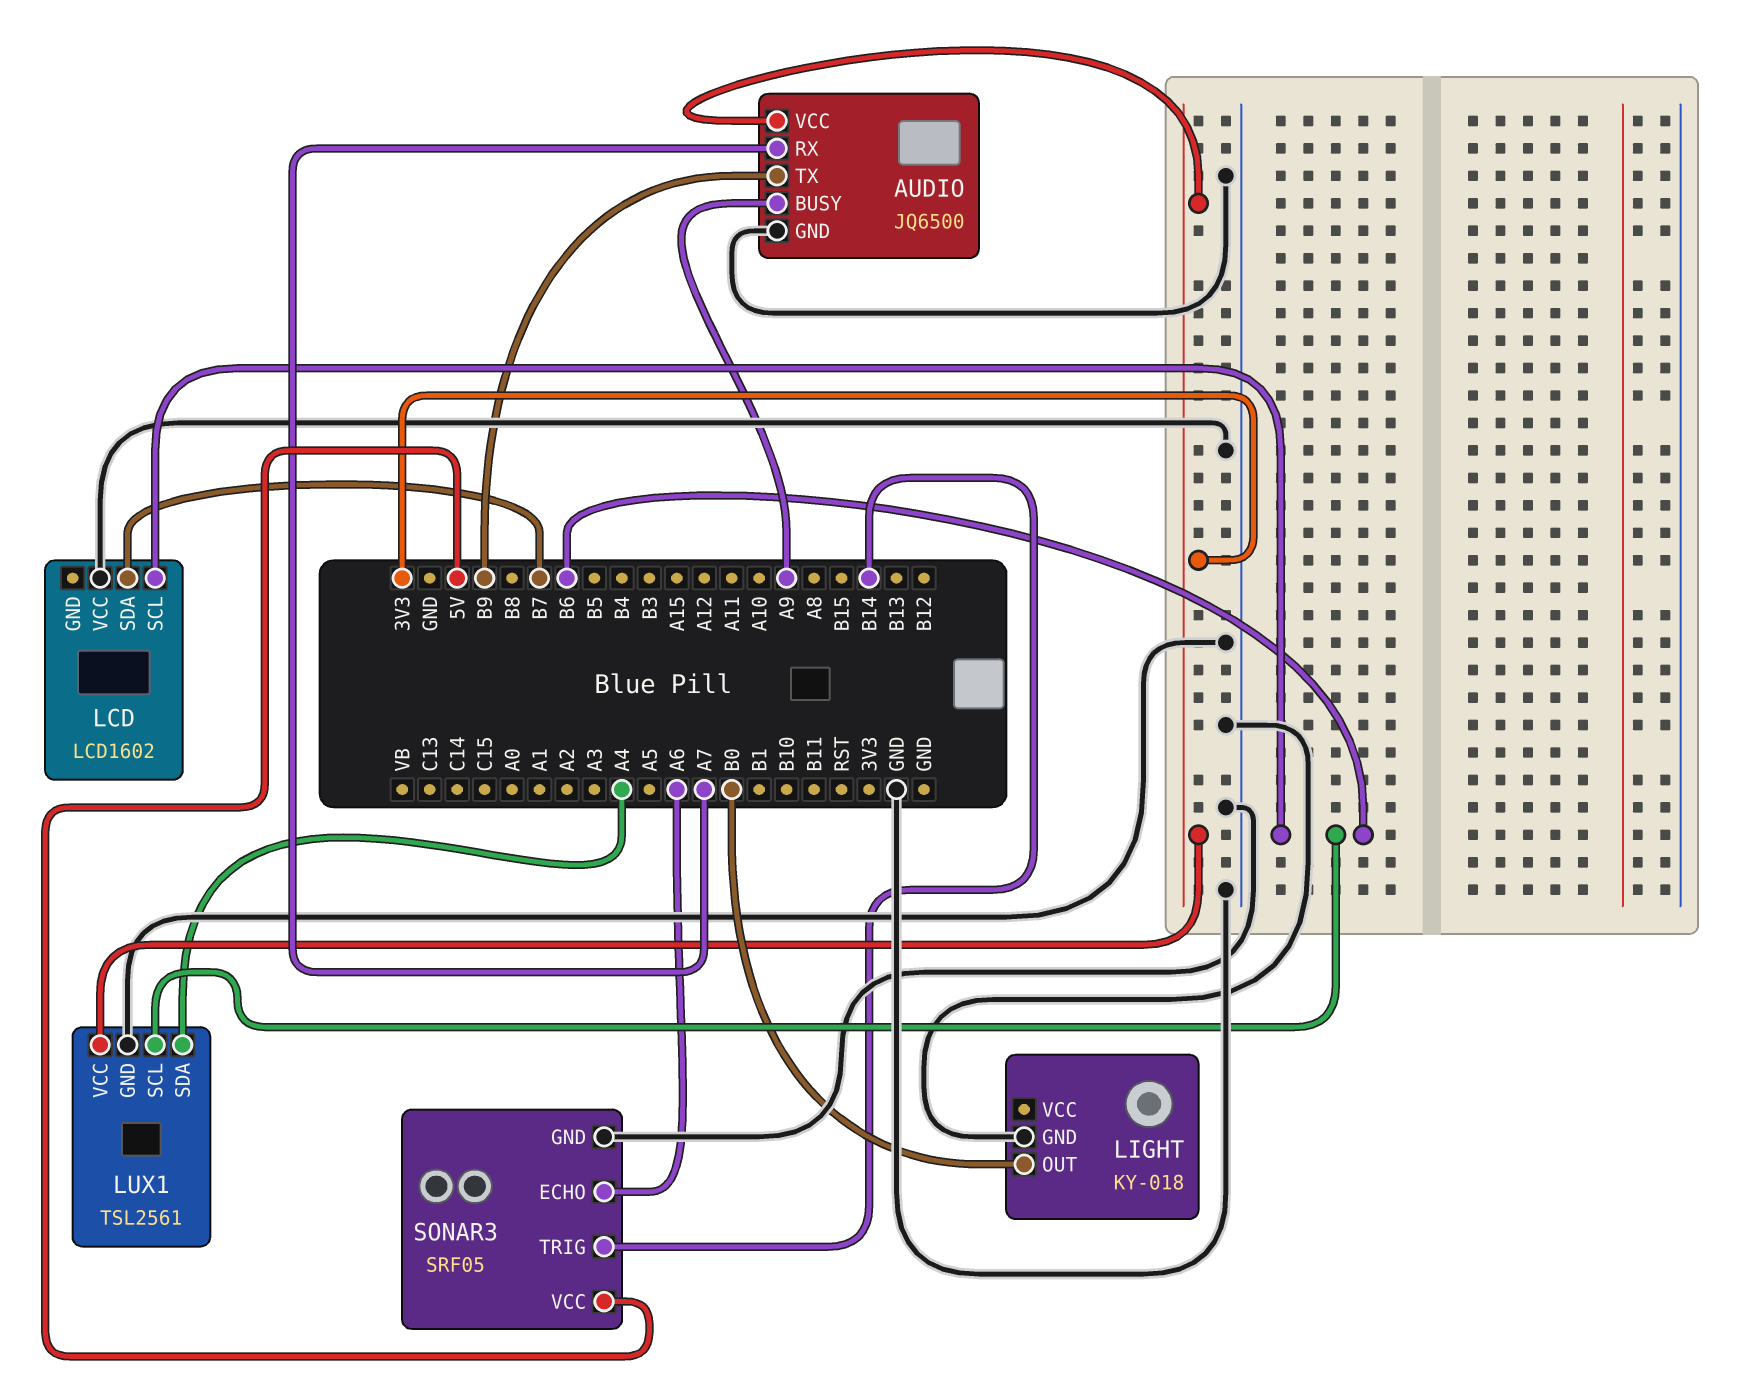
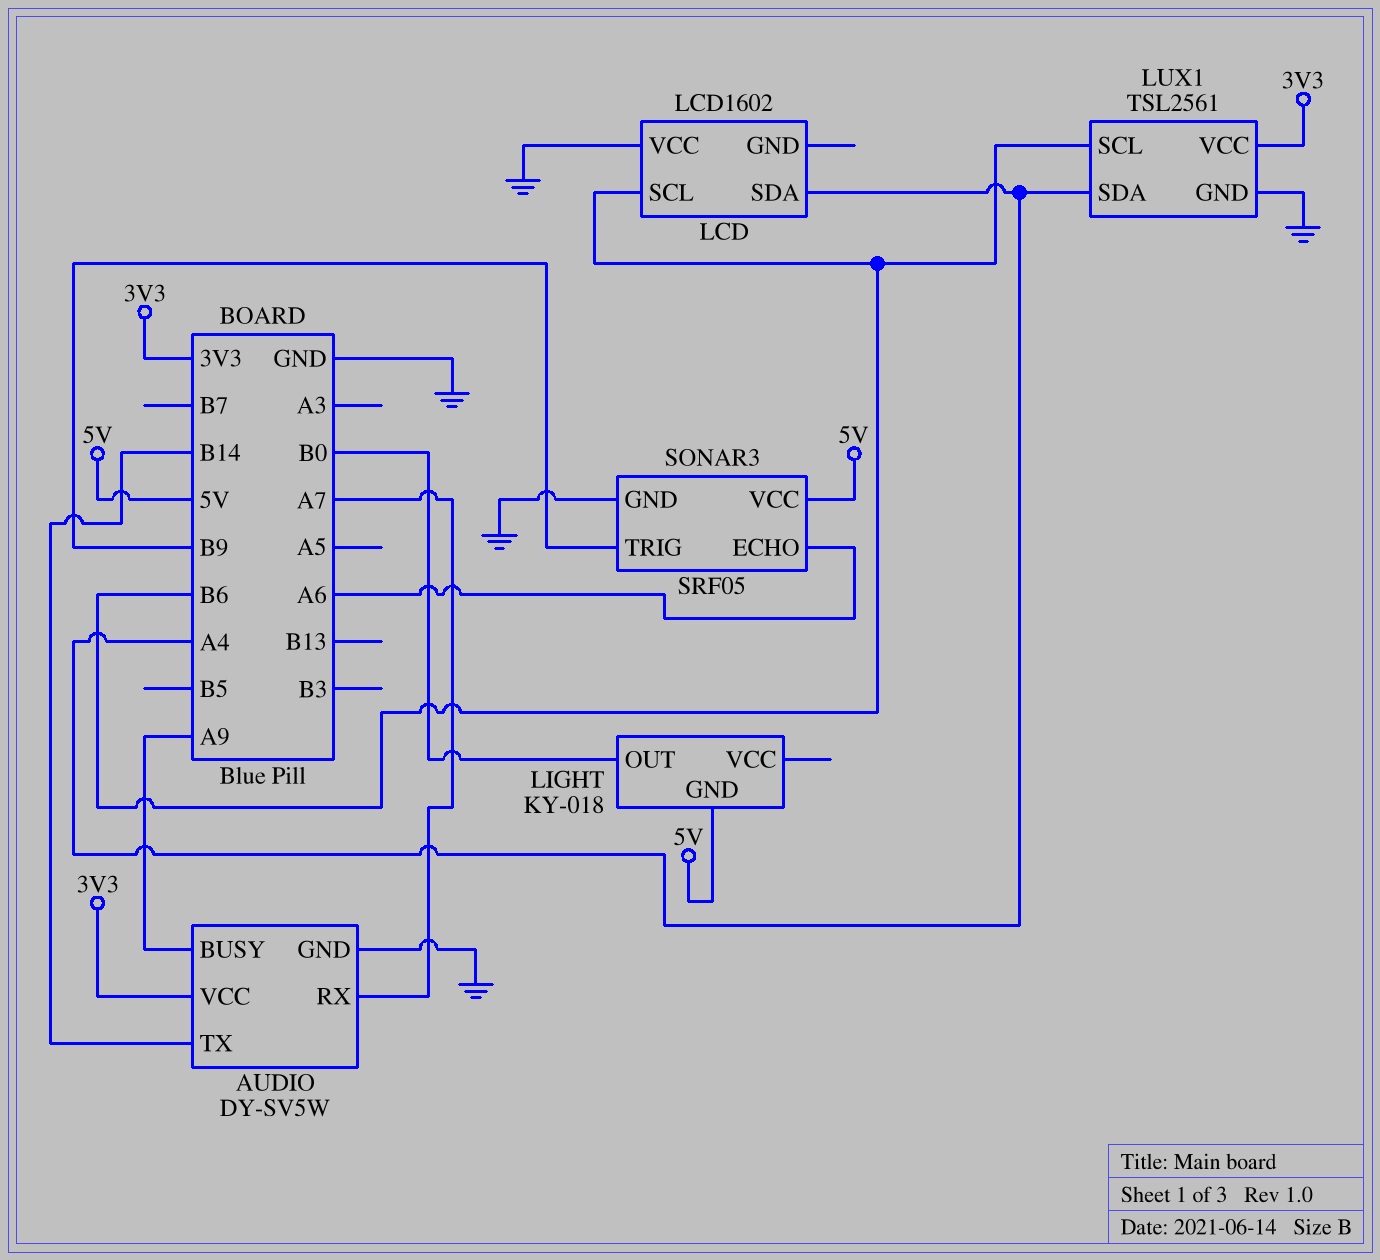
AUDIO: JQ6500 -> DY-SV5W
AUDIO pin TX: B9 -> B14
LCD pin SDA: B7 -> A4
LIGHT pin GND: GND -> 5V
SONAR3 pin TRIG: B14 -> B9

